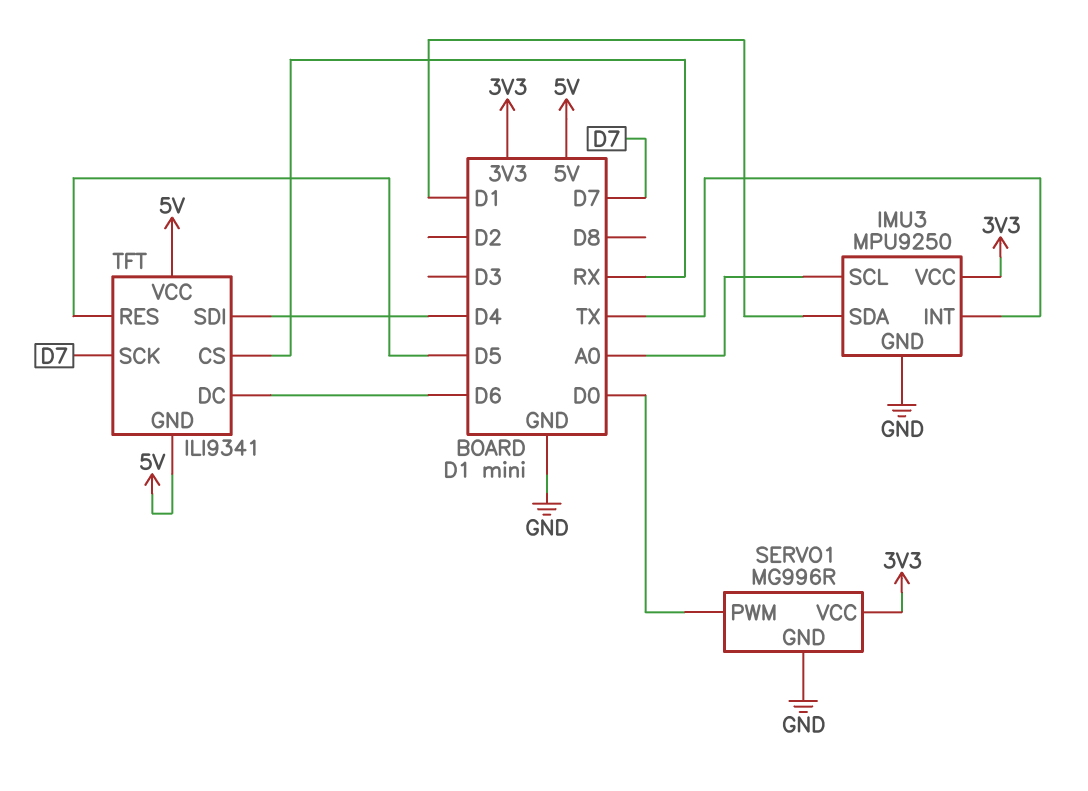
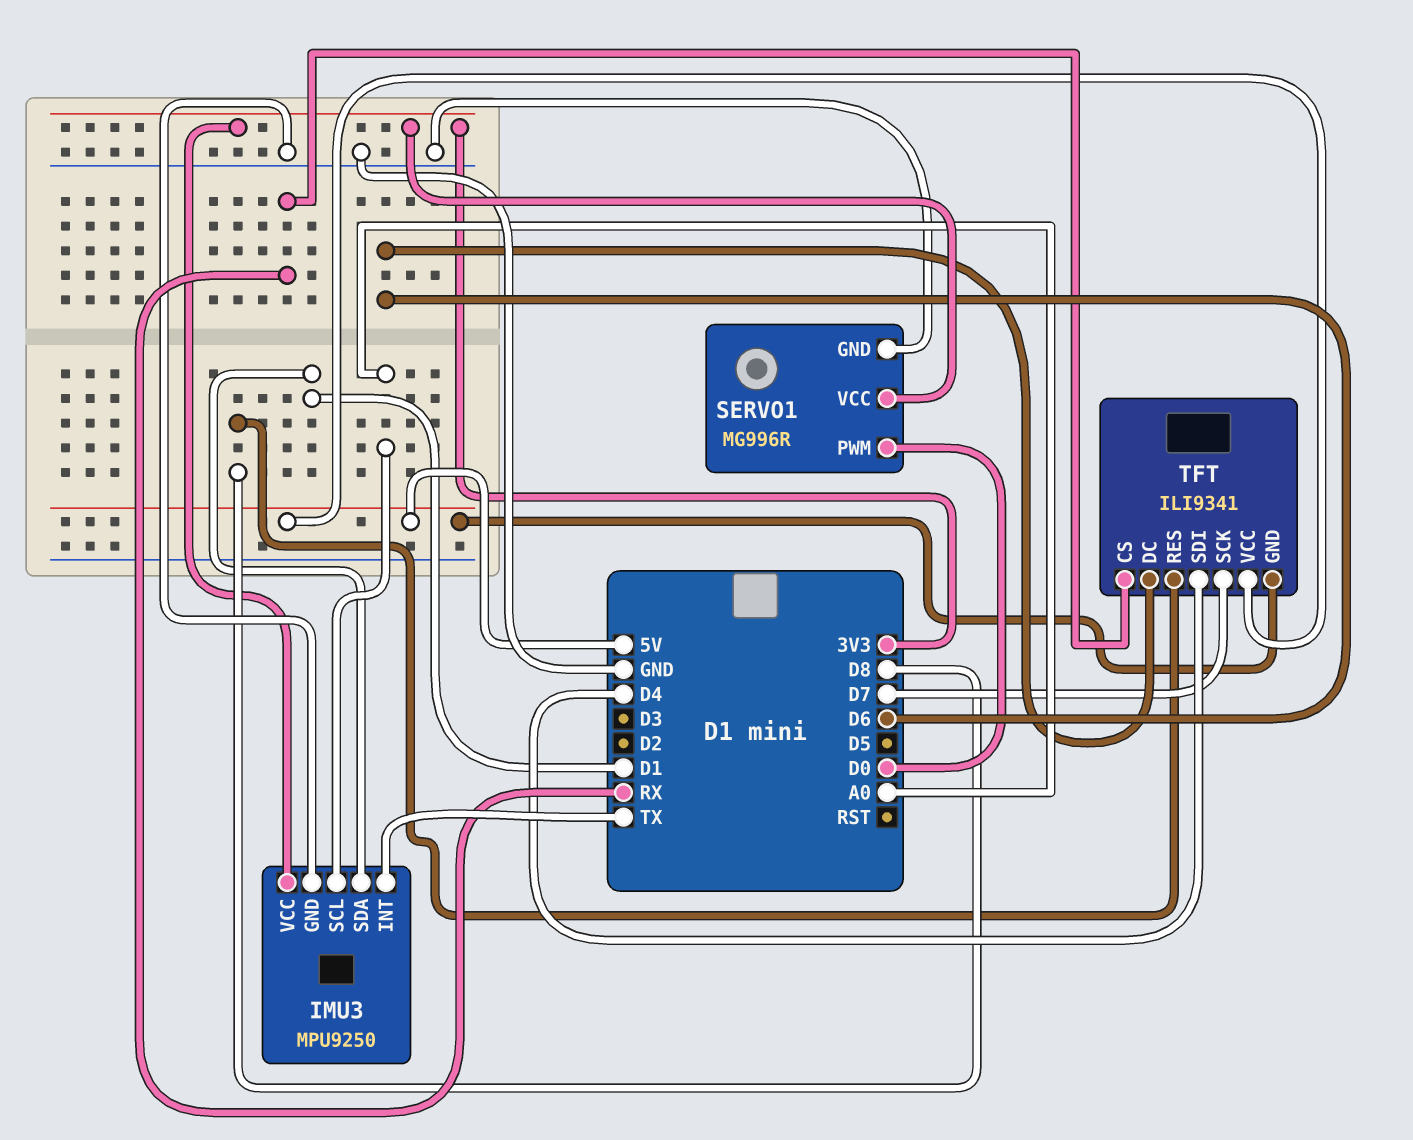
TFT pin RES: D5 -> D8

